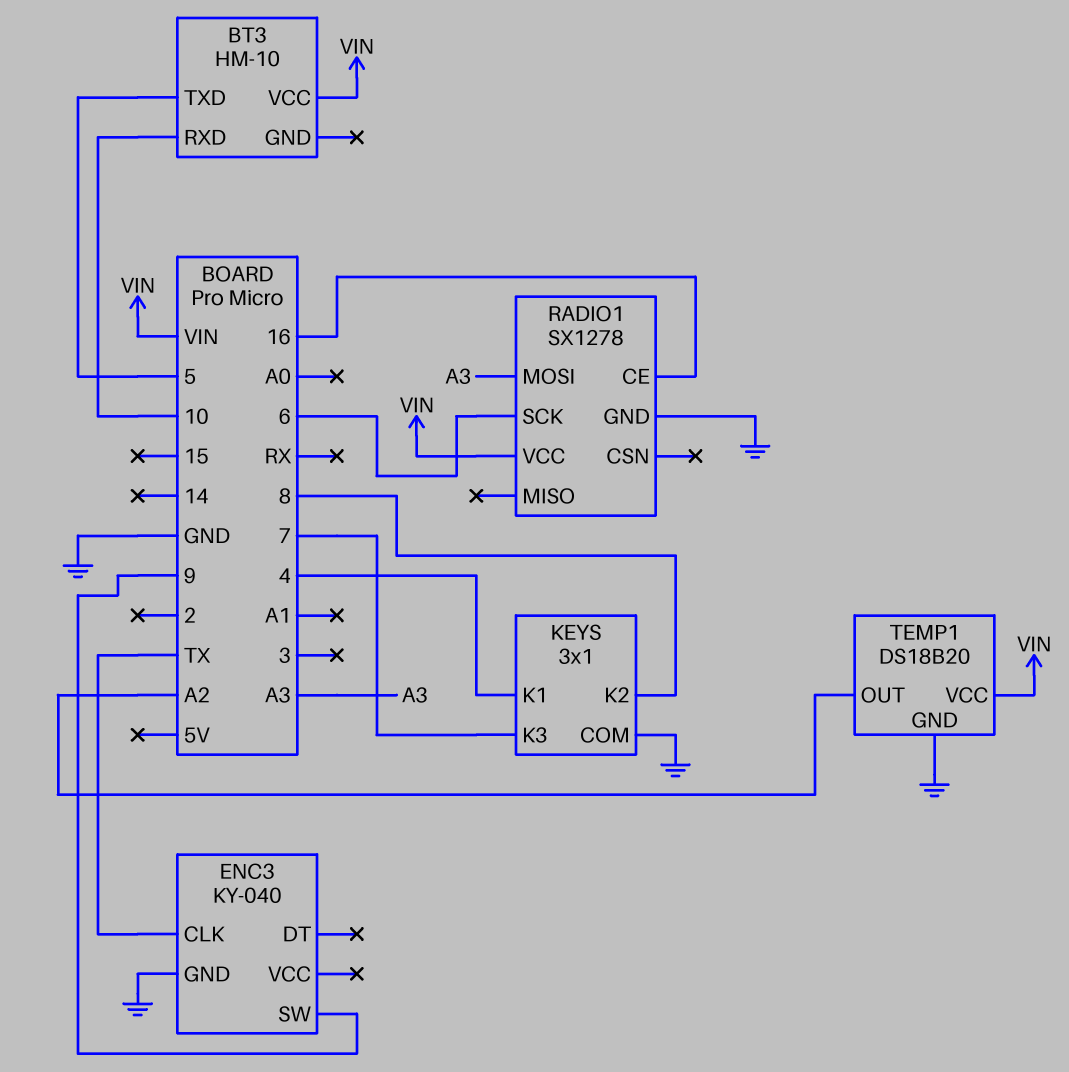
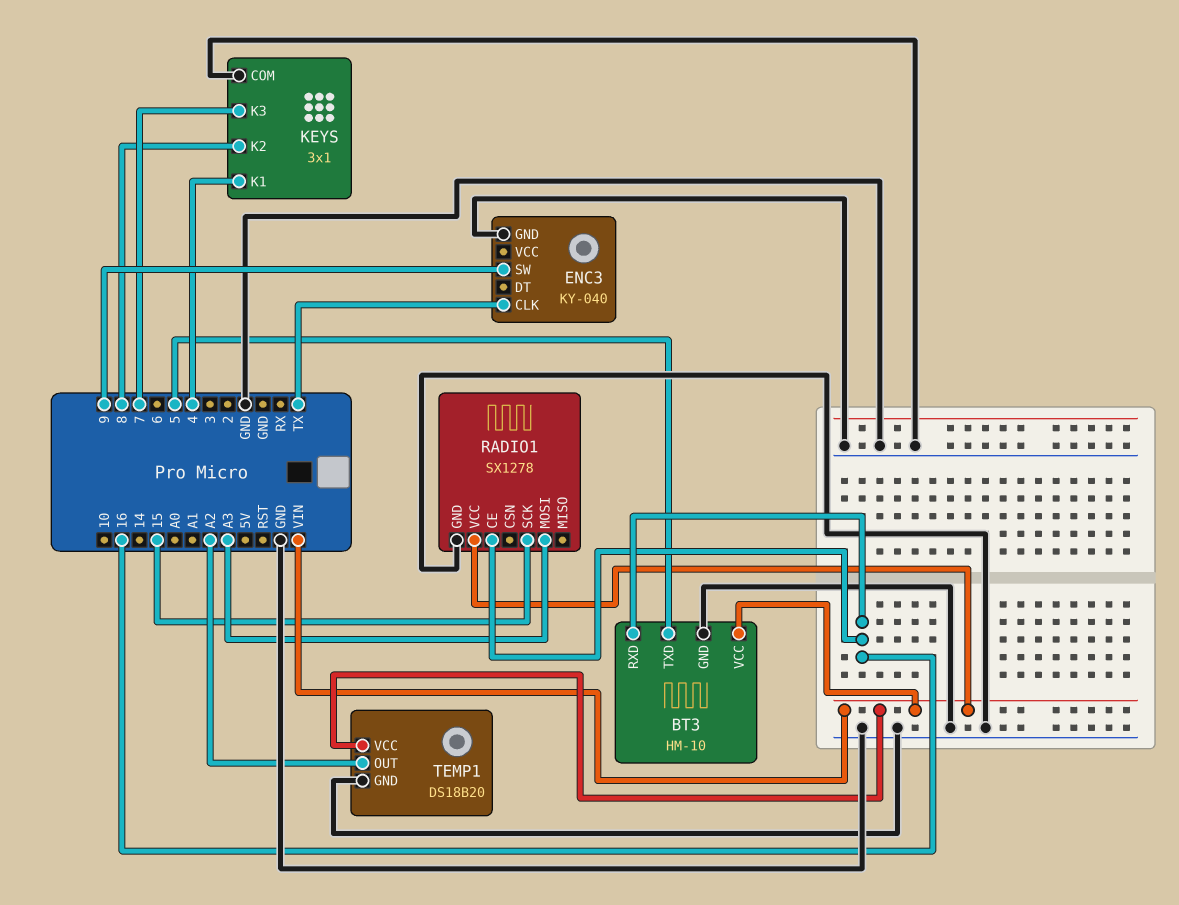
BT3 pin GND: none -> GND
BT3 pin RXD: 10 -> 16
RADIO1 pin SCK: 6 -> 15

